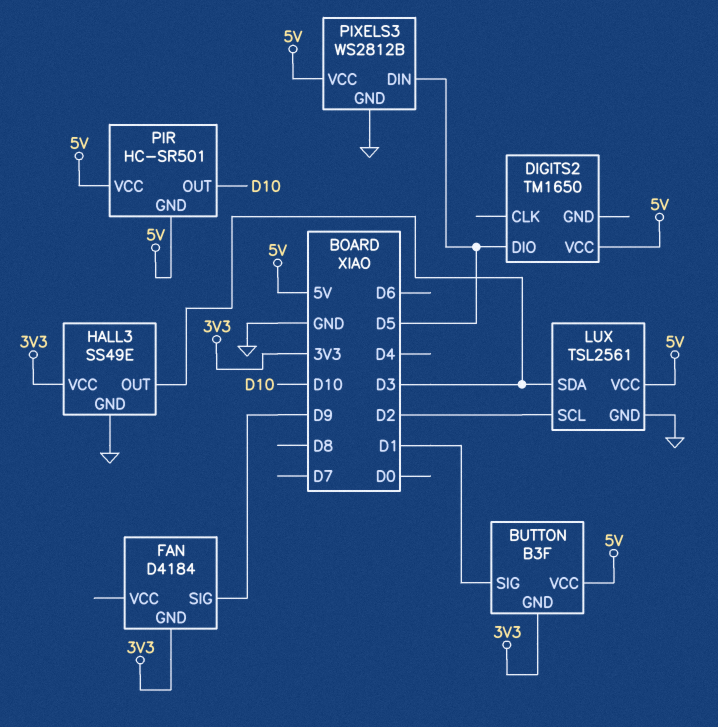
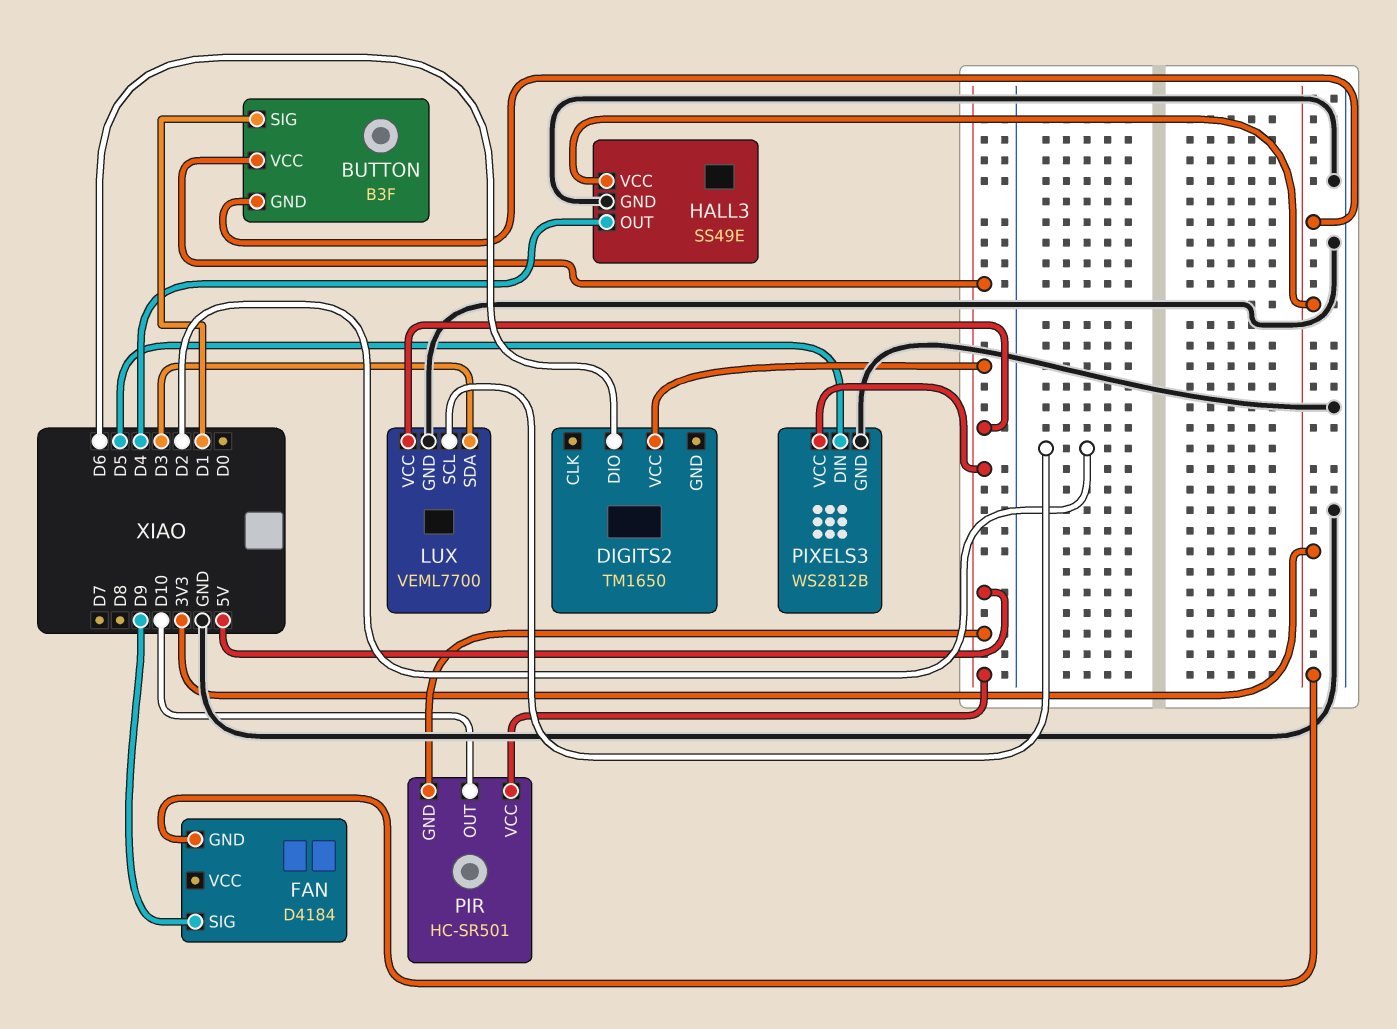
DIGITS2 pin DIO: D5 -> D6
HALL3 pin OUT: D3 -> D4
LUX: TSL2561 -> VEML7700

